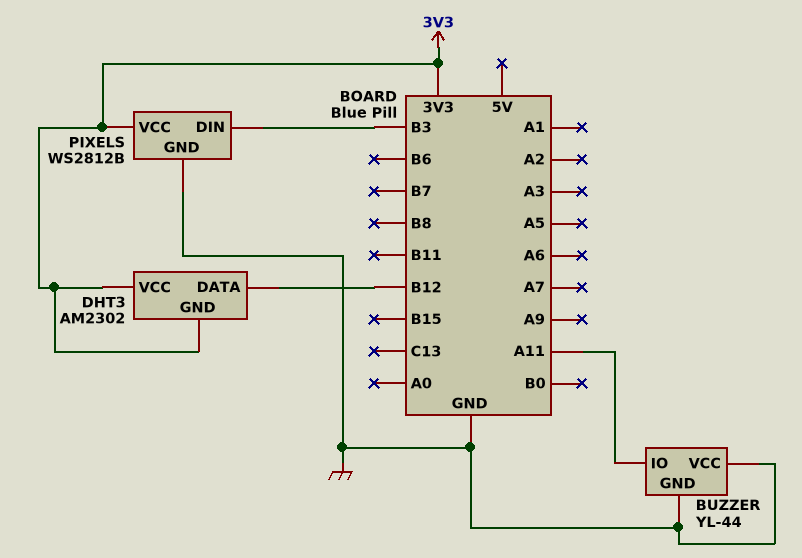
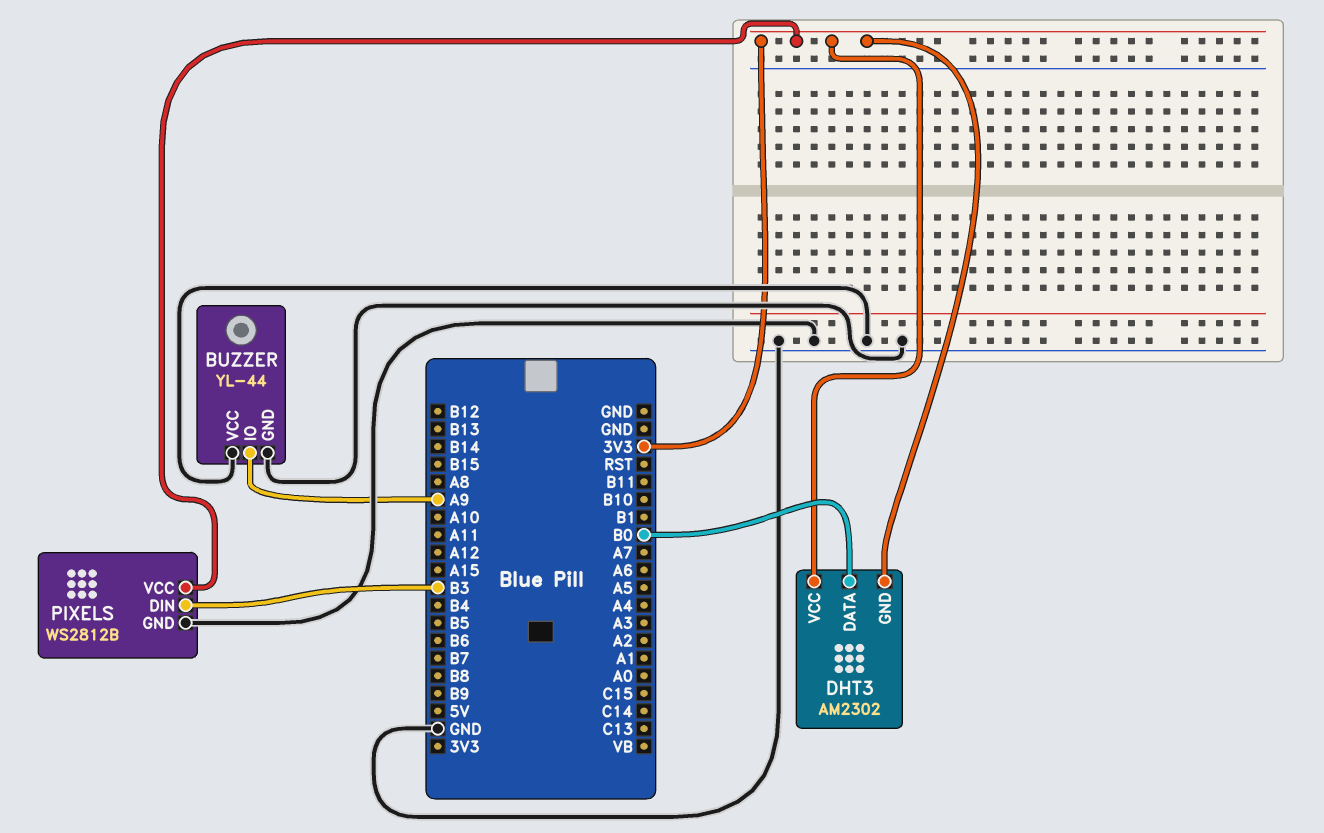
BUZZER pin IO: A11 -> A9
DHT3 pin DATA: B12 -> B0

